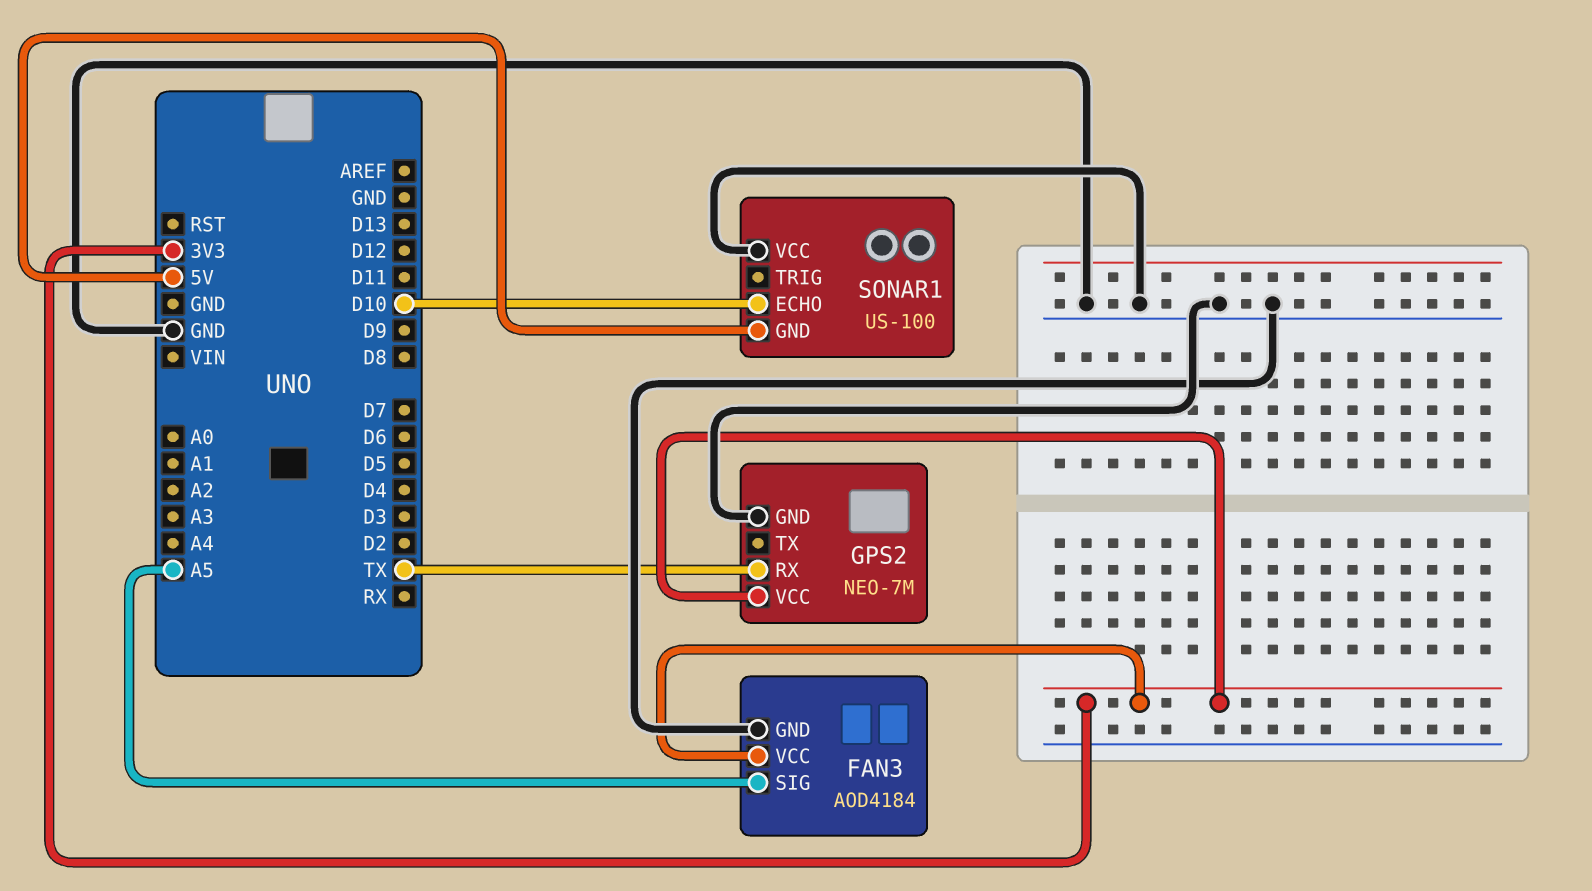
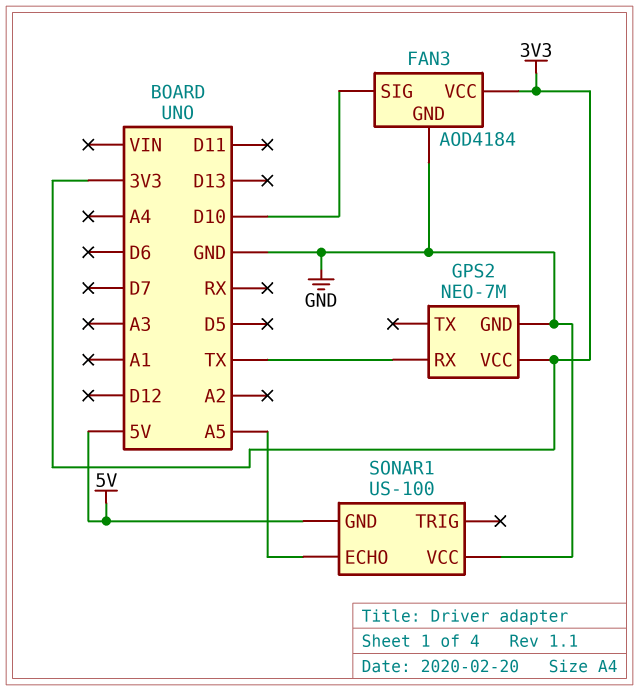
FAN3 pin SIG: A5 -> D10
SONAR1 pin ECHO: D10 -> A5

